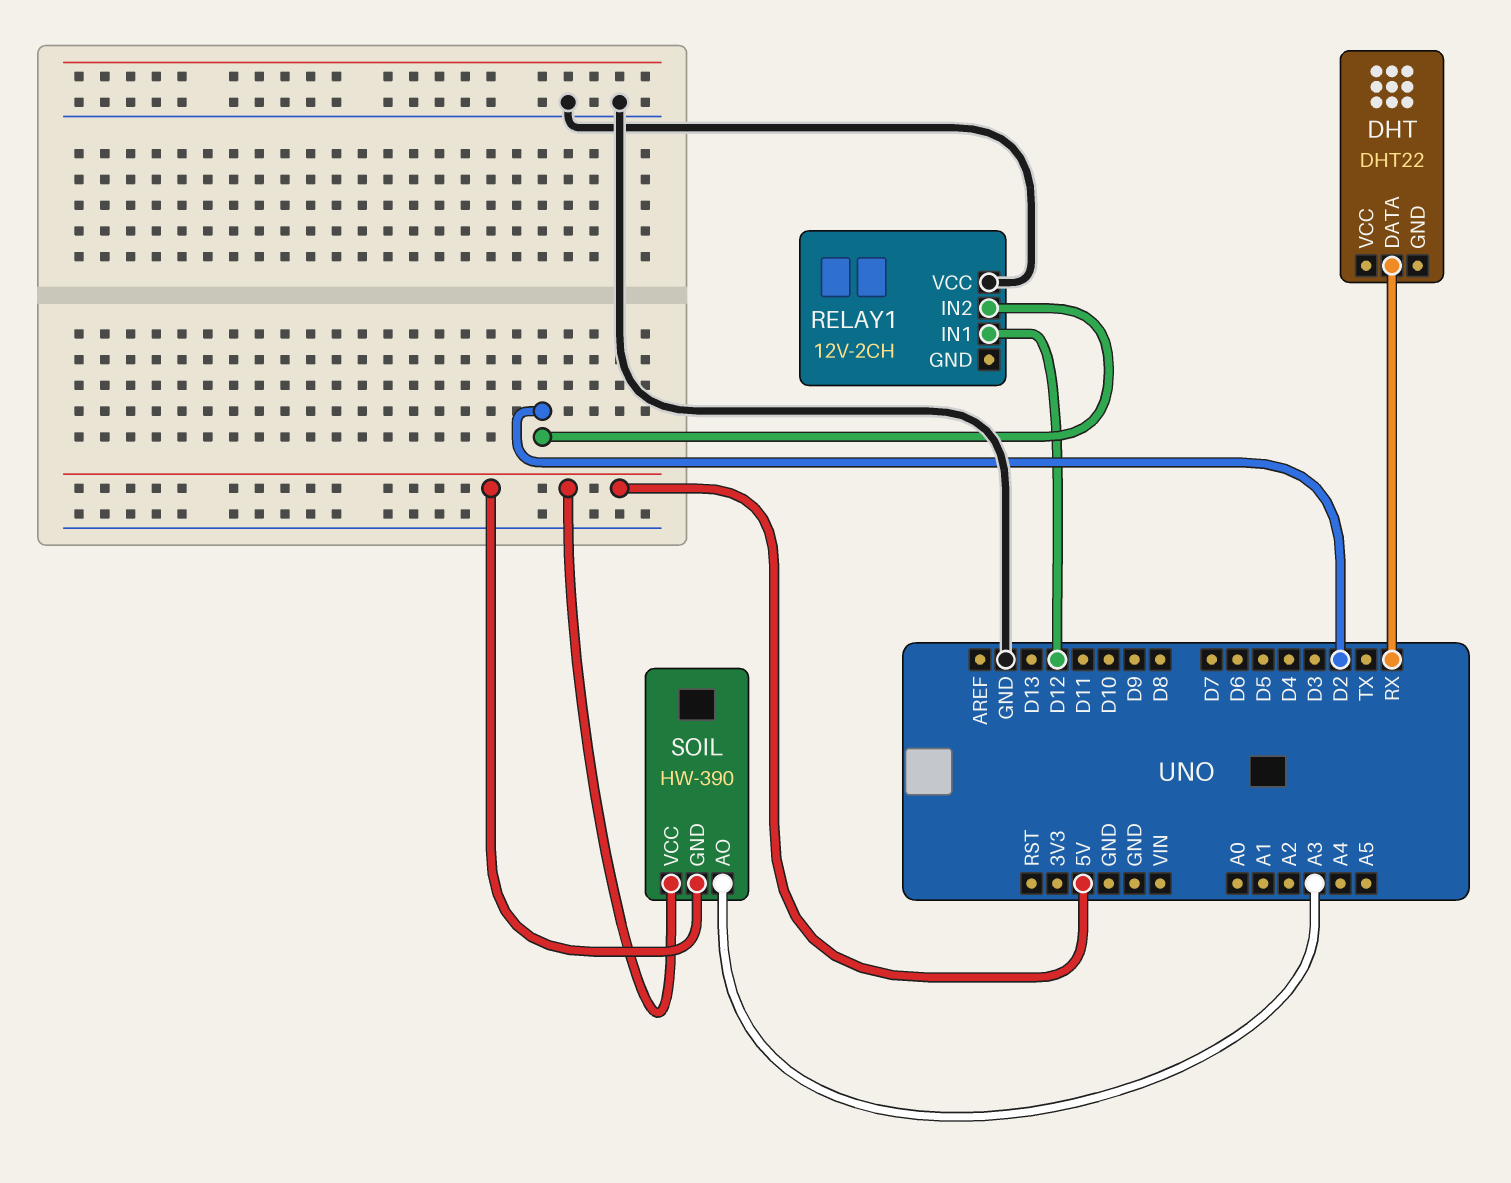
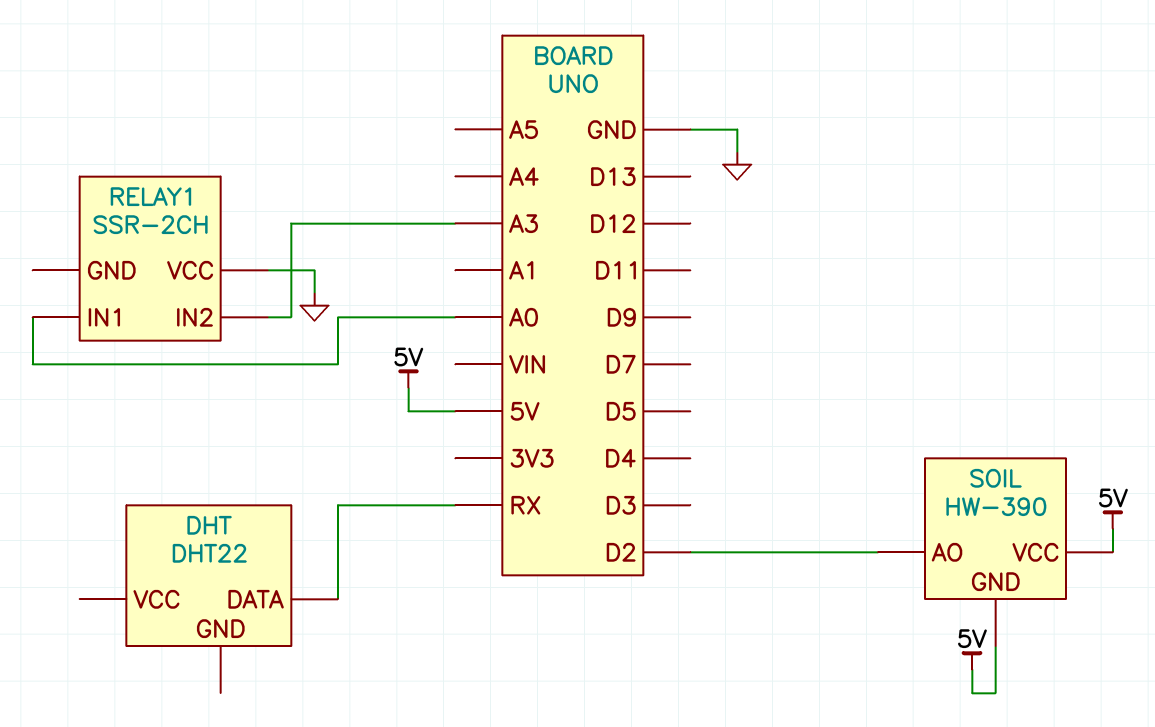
RELAY1: 12V-2CH -> SSR-2CH
RELAY1 pin IN1: D12 -> A0
RELAY1 pin IN2: D2 -> A3
SOIL pin AO: A3 -> D2

